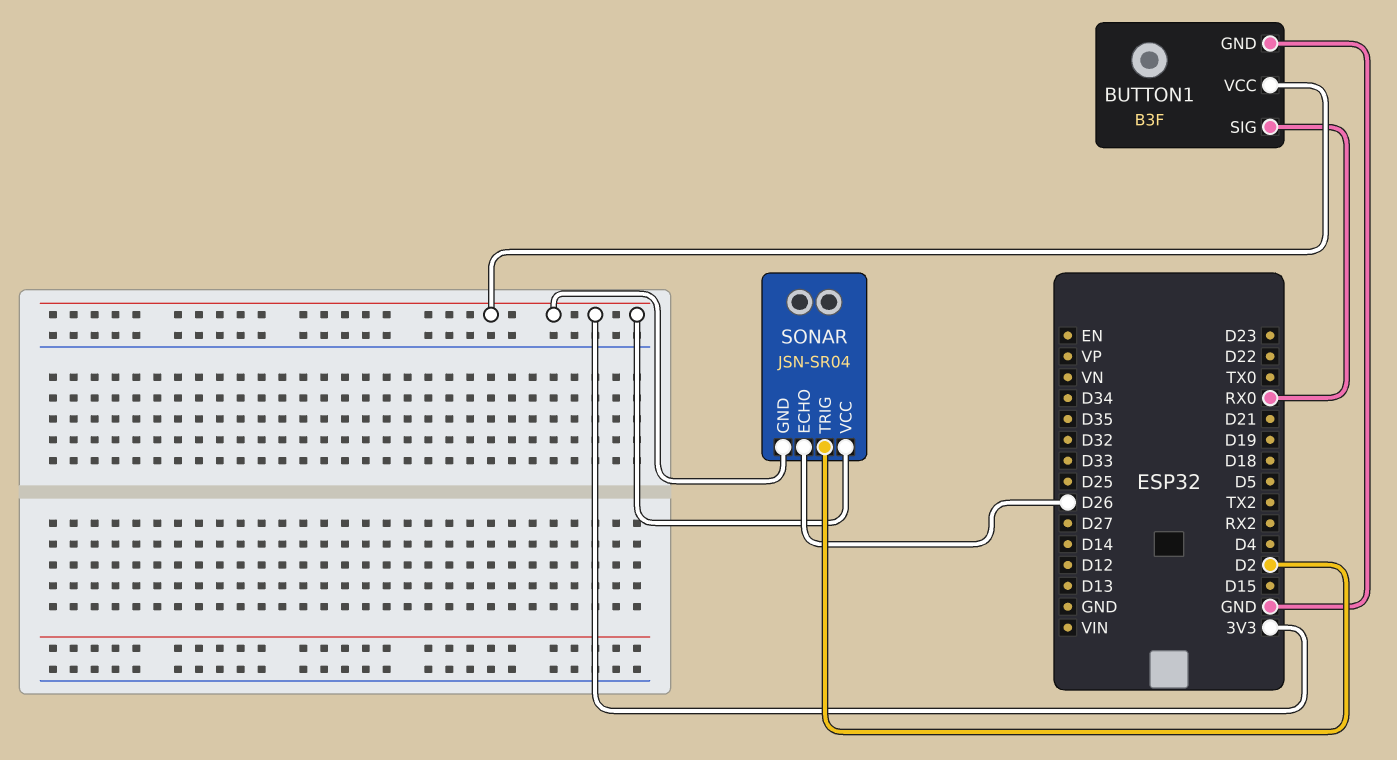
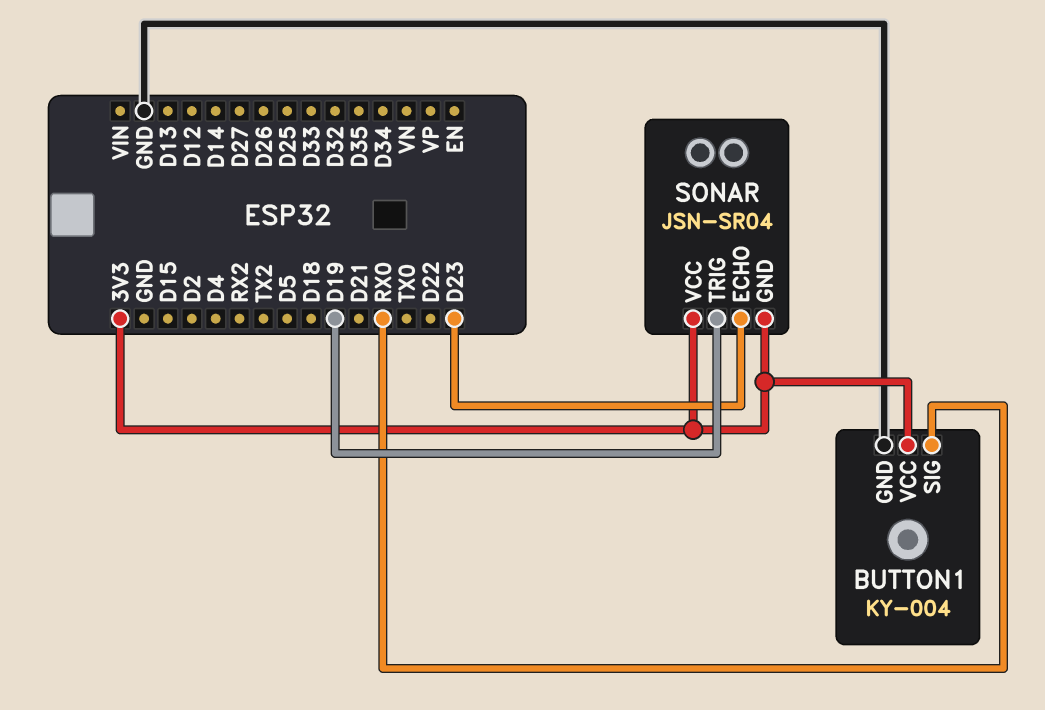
BUTTON1: B3F -> KY-004
SONAR pin ECHO: D26 -> D23
SONAR pin TRIG: D2 -> D19

